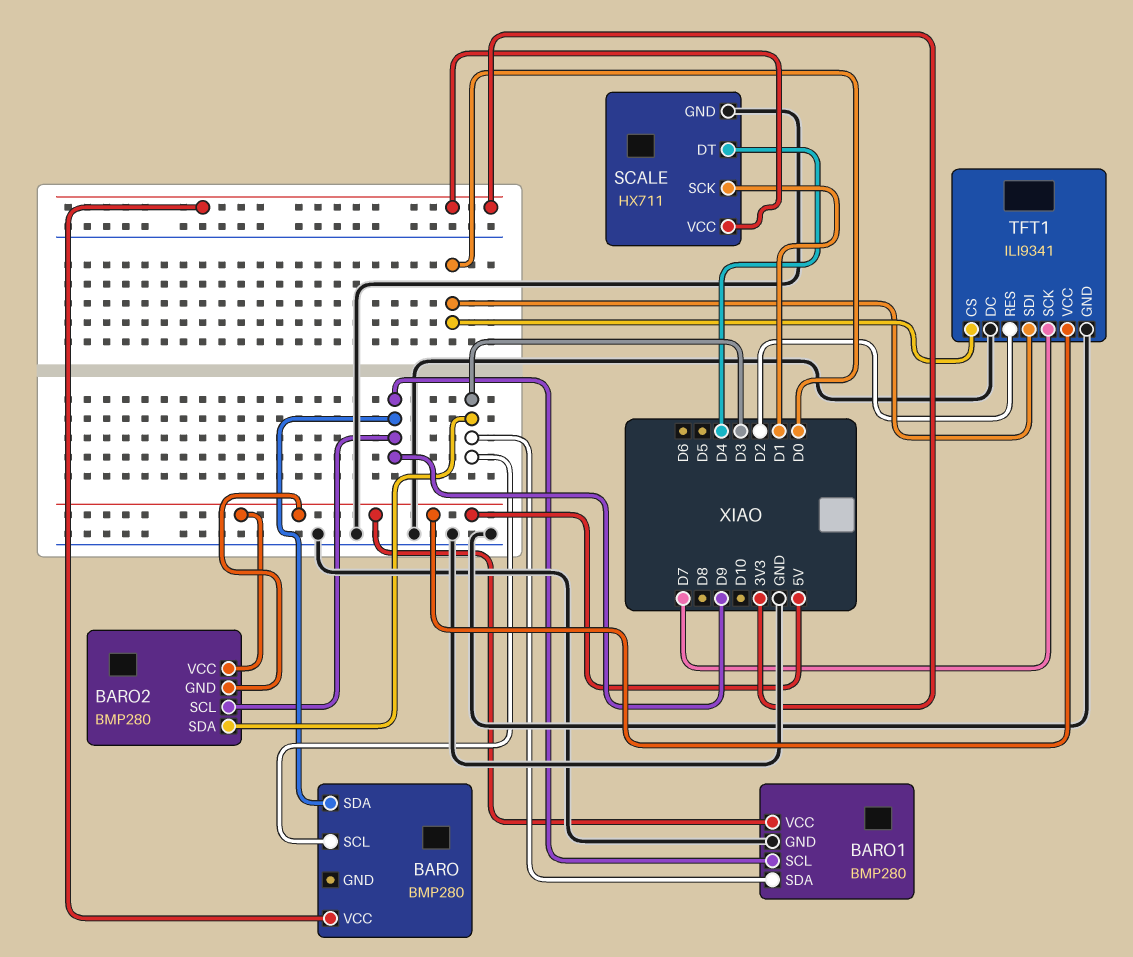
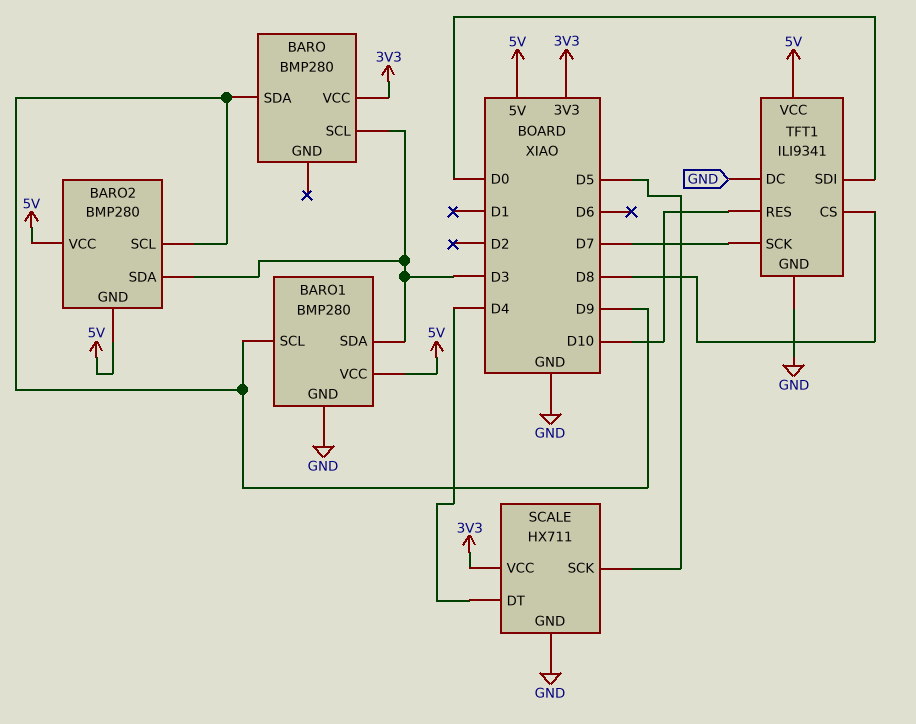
SCALE pin SCK: D1 -> D5
TFT1 pin CS: D0 -> D8
TFT1 pin RES: D2 -> D10

